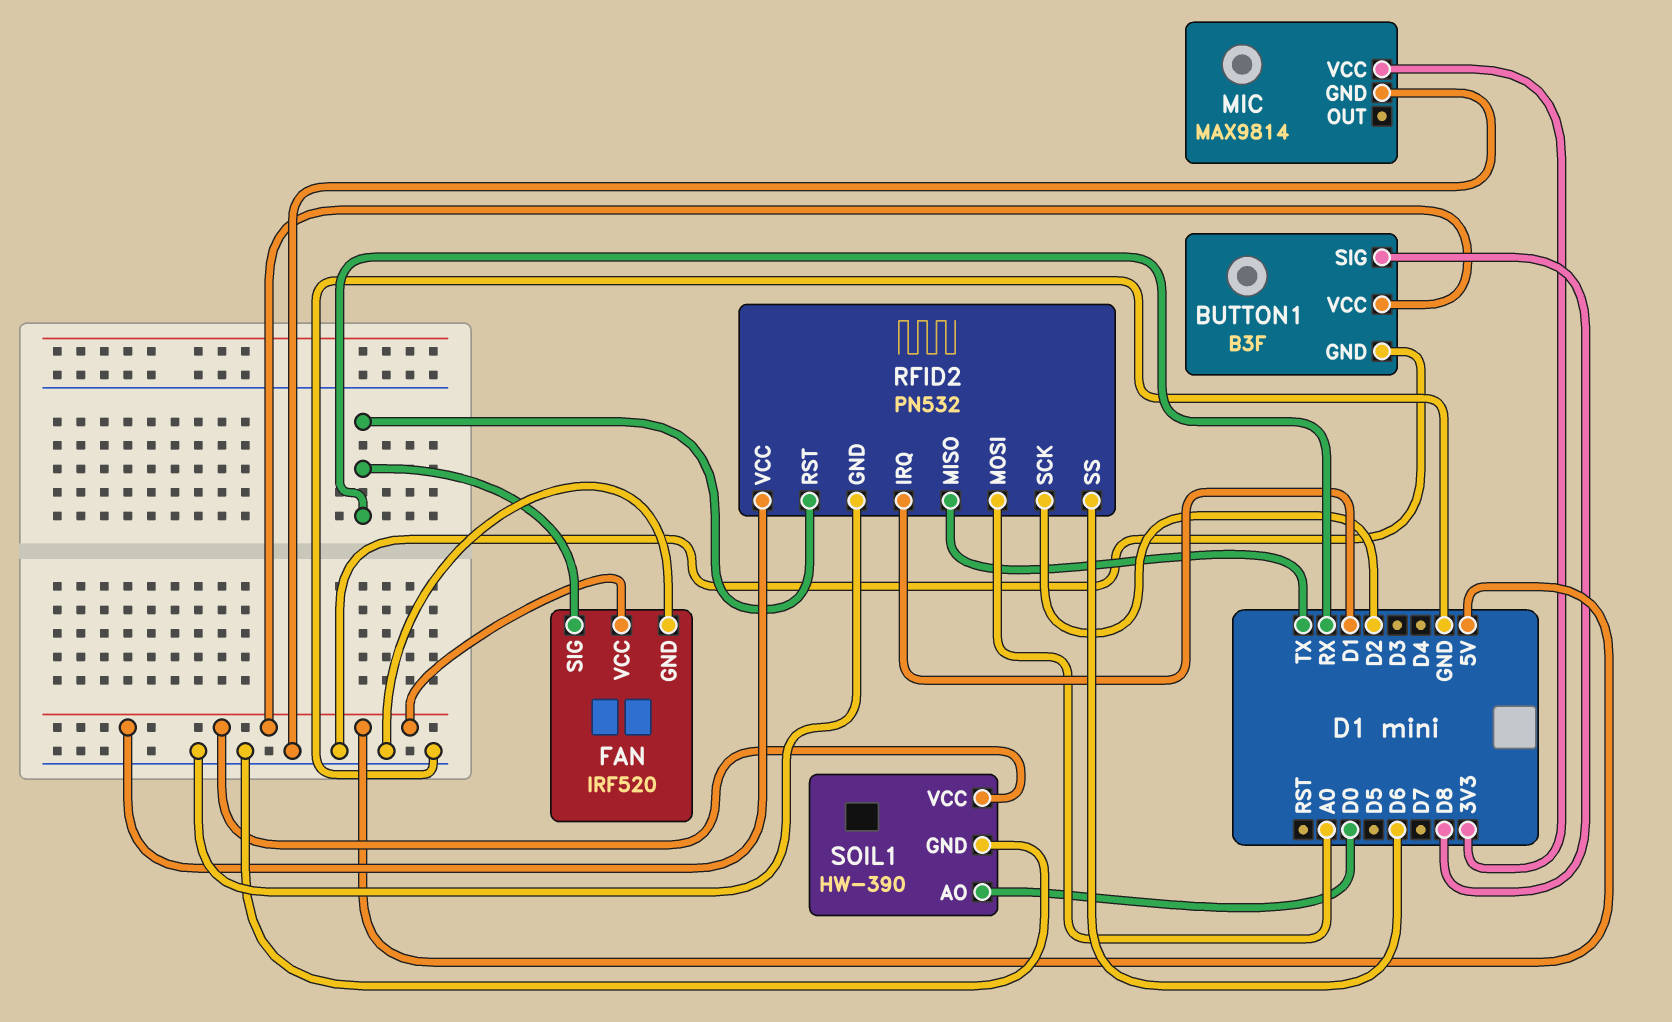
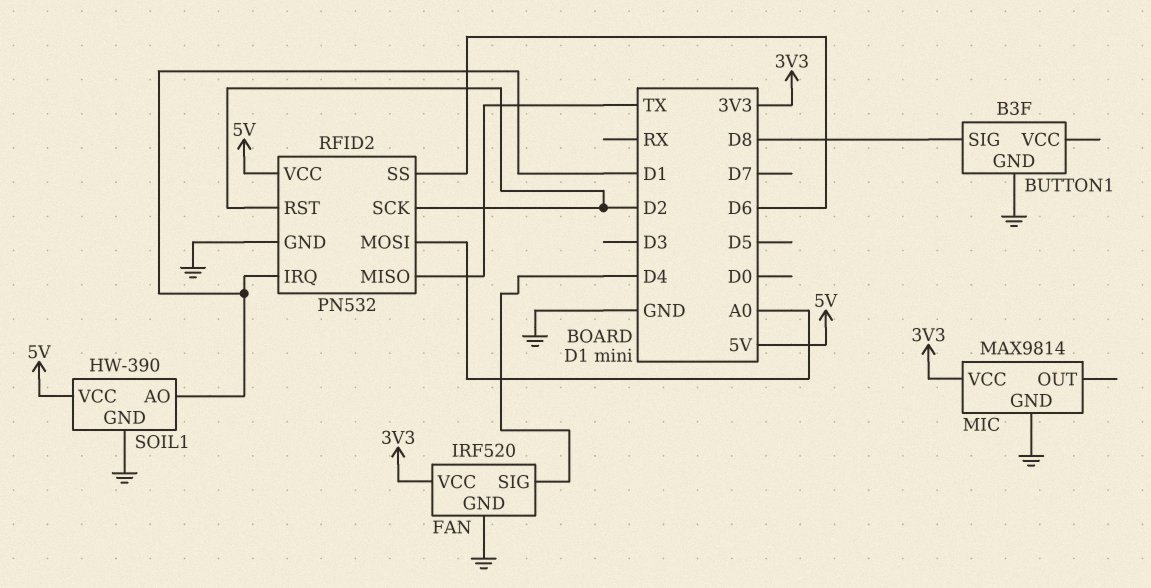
BUTTON1 pin VCC: 5V -> none
FAN pin SIG: RX -> D4
FAN pin VCC: 5V -> 3V3
RFID2 pin RST: RX -> D2
SOIL1 pin AO: D0 -> D1

